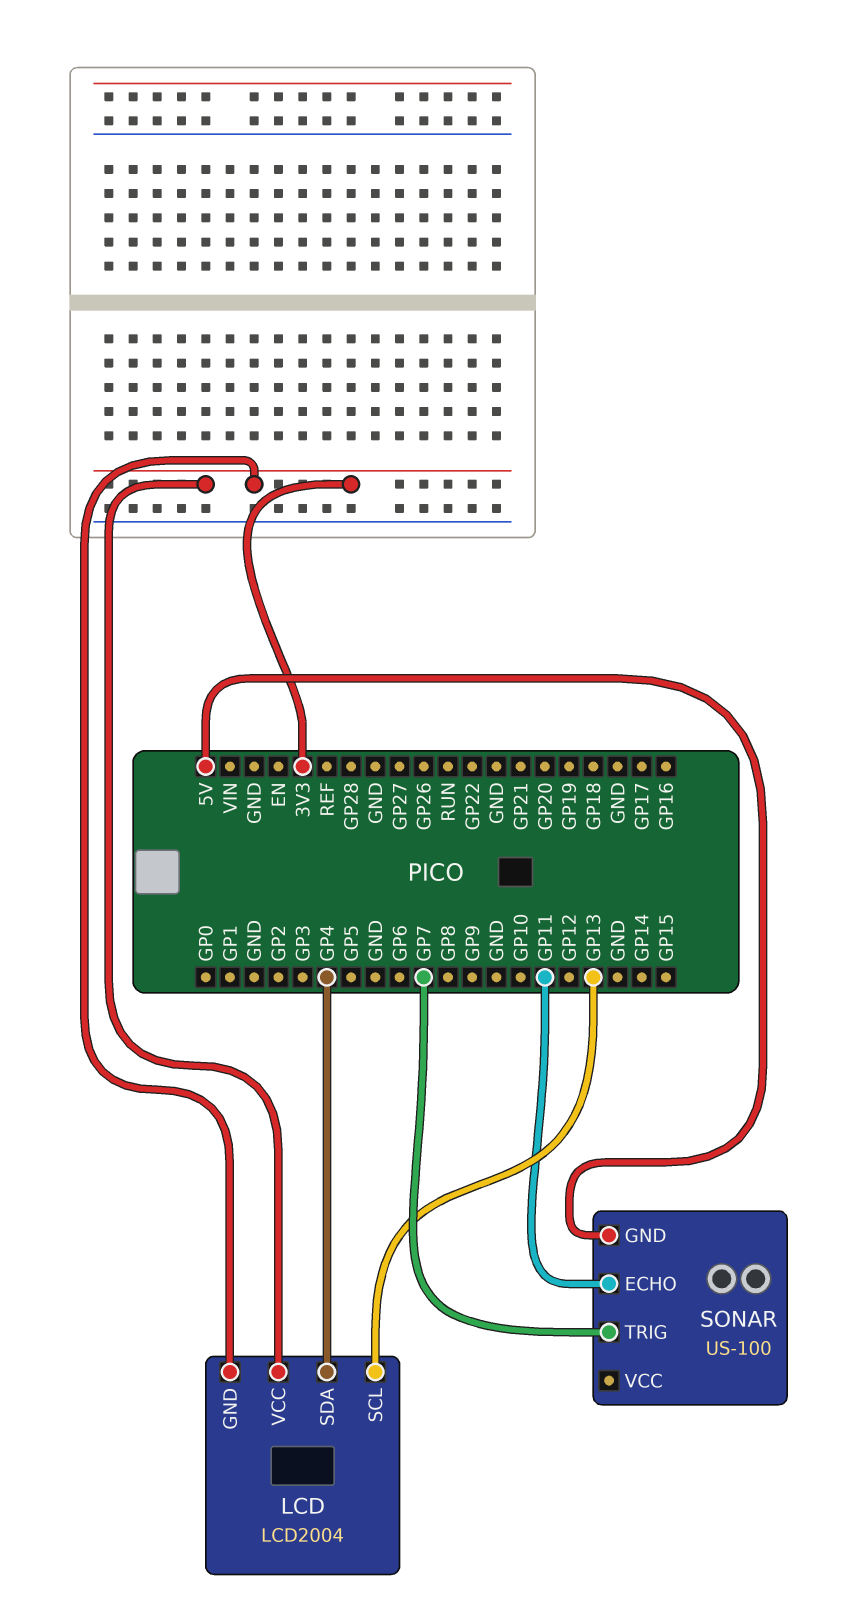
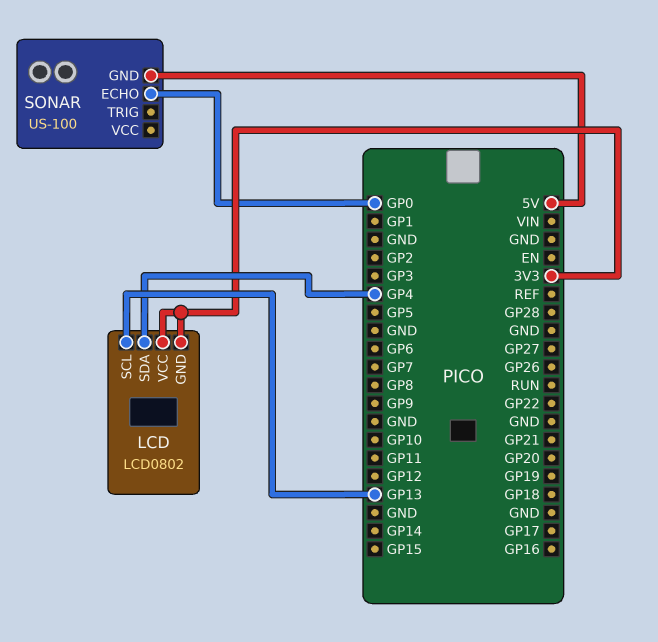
LCD: LCD2004 -> LCD0802
SONAR pin ECHO: GP11 -> GP0
SONAR pin TRIG: GP7 -> none

